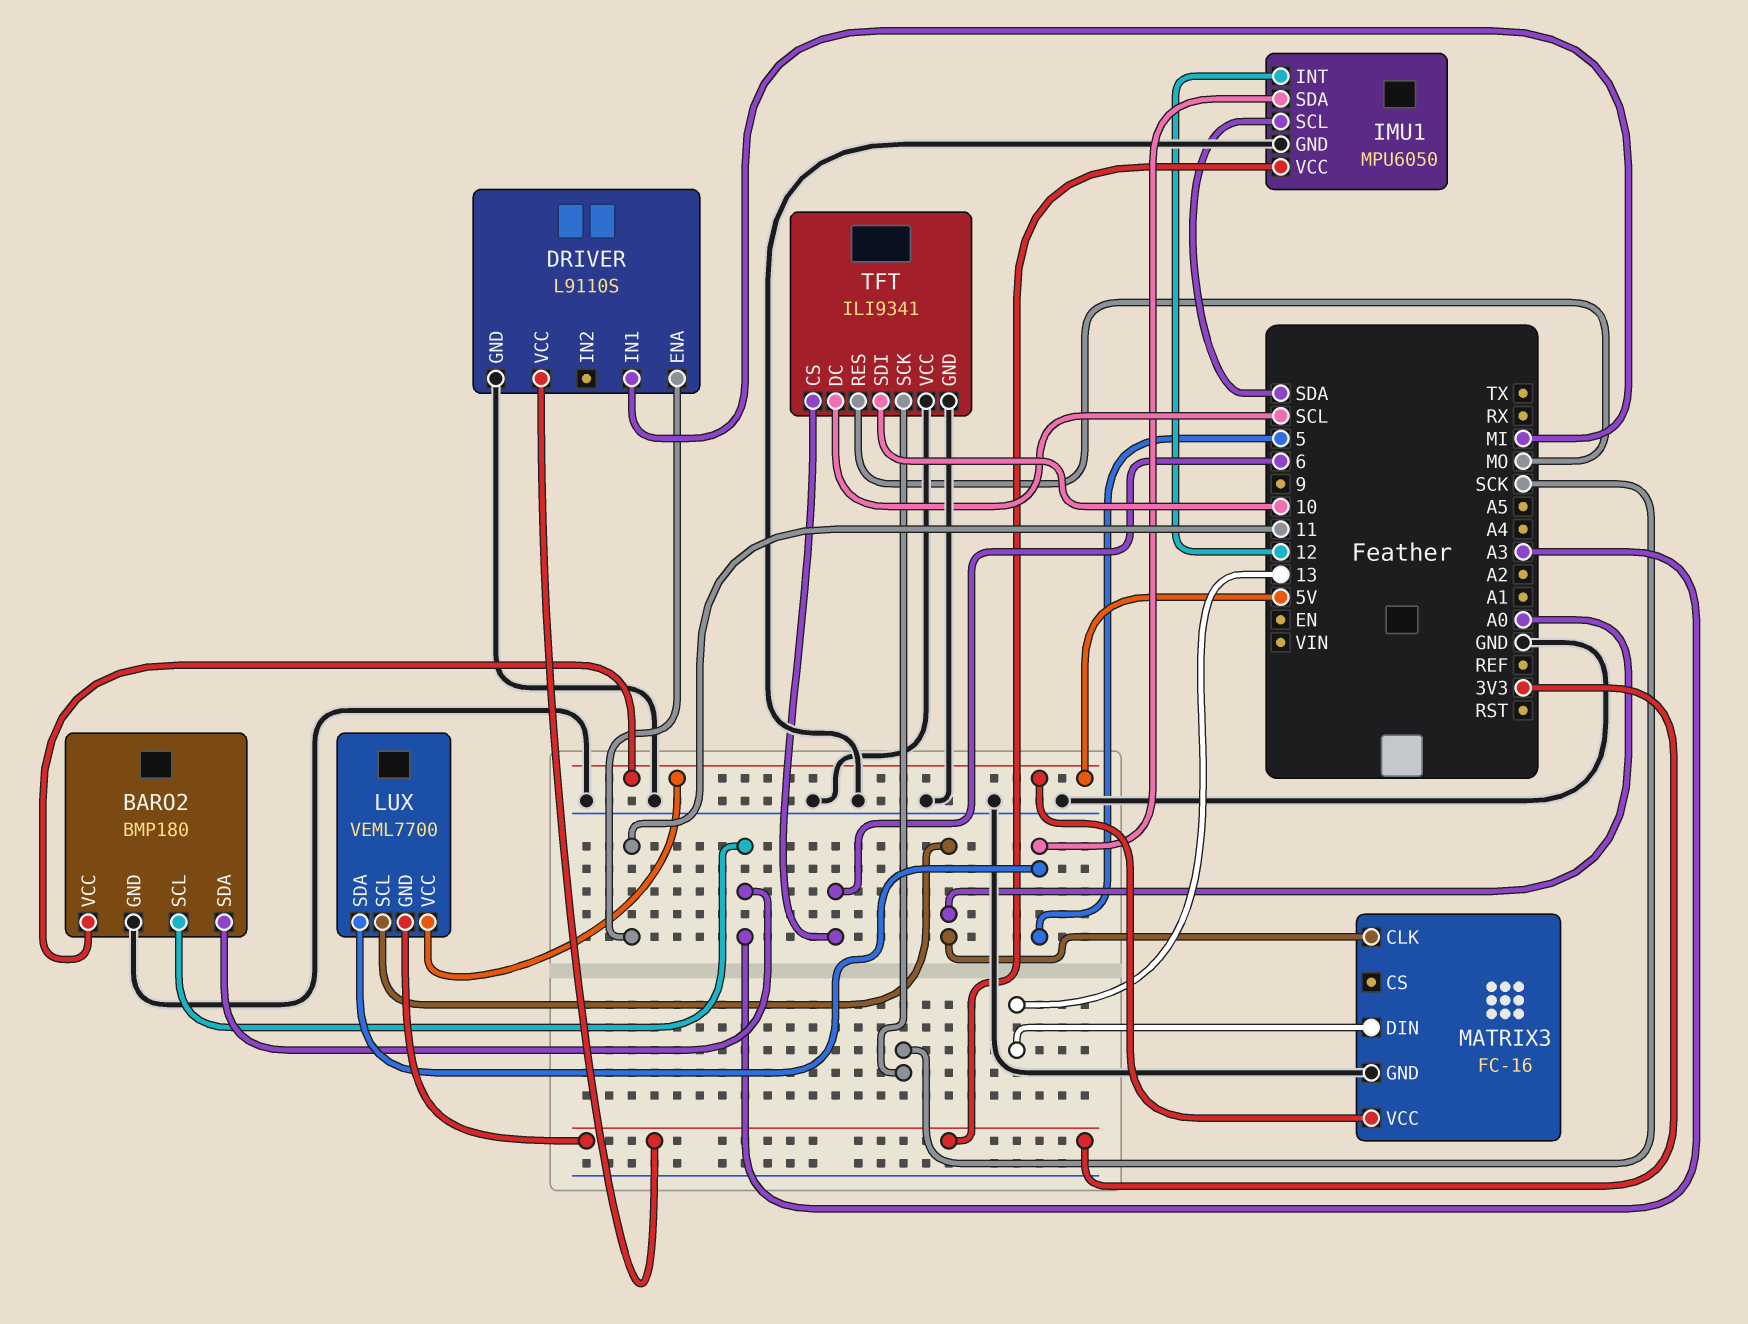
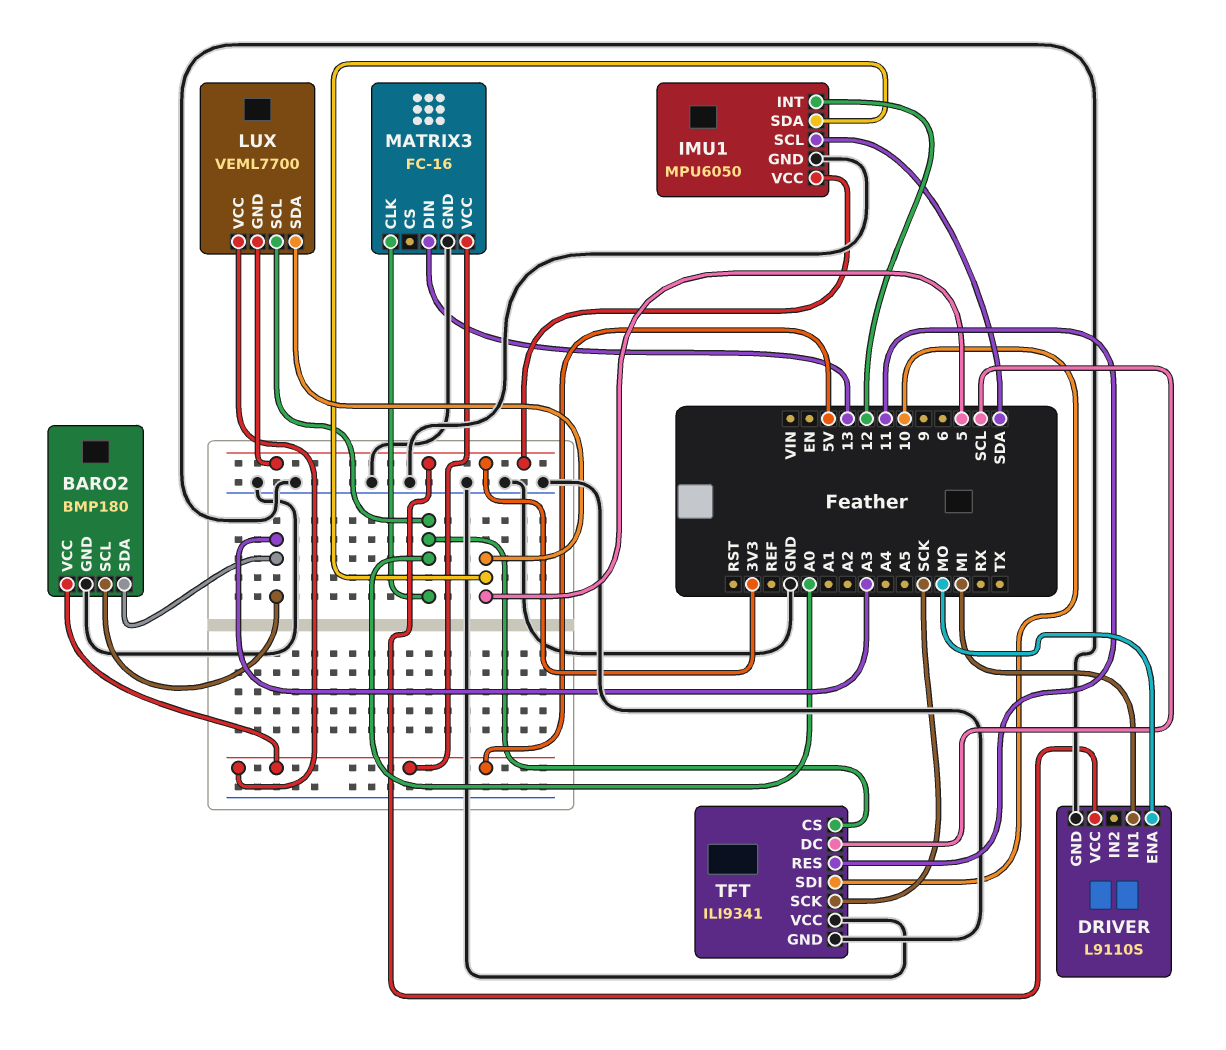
DRIVER pin ENA: 11 -> MO
TFT pin CS: 6 -> A0
TFT pin RES: MO -> 11

